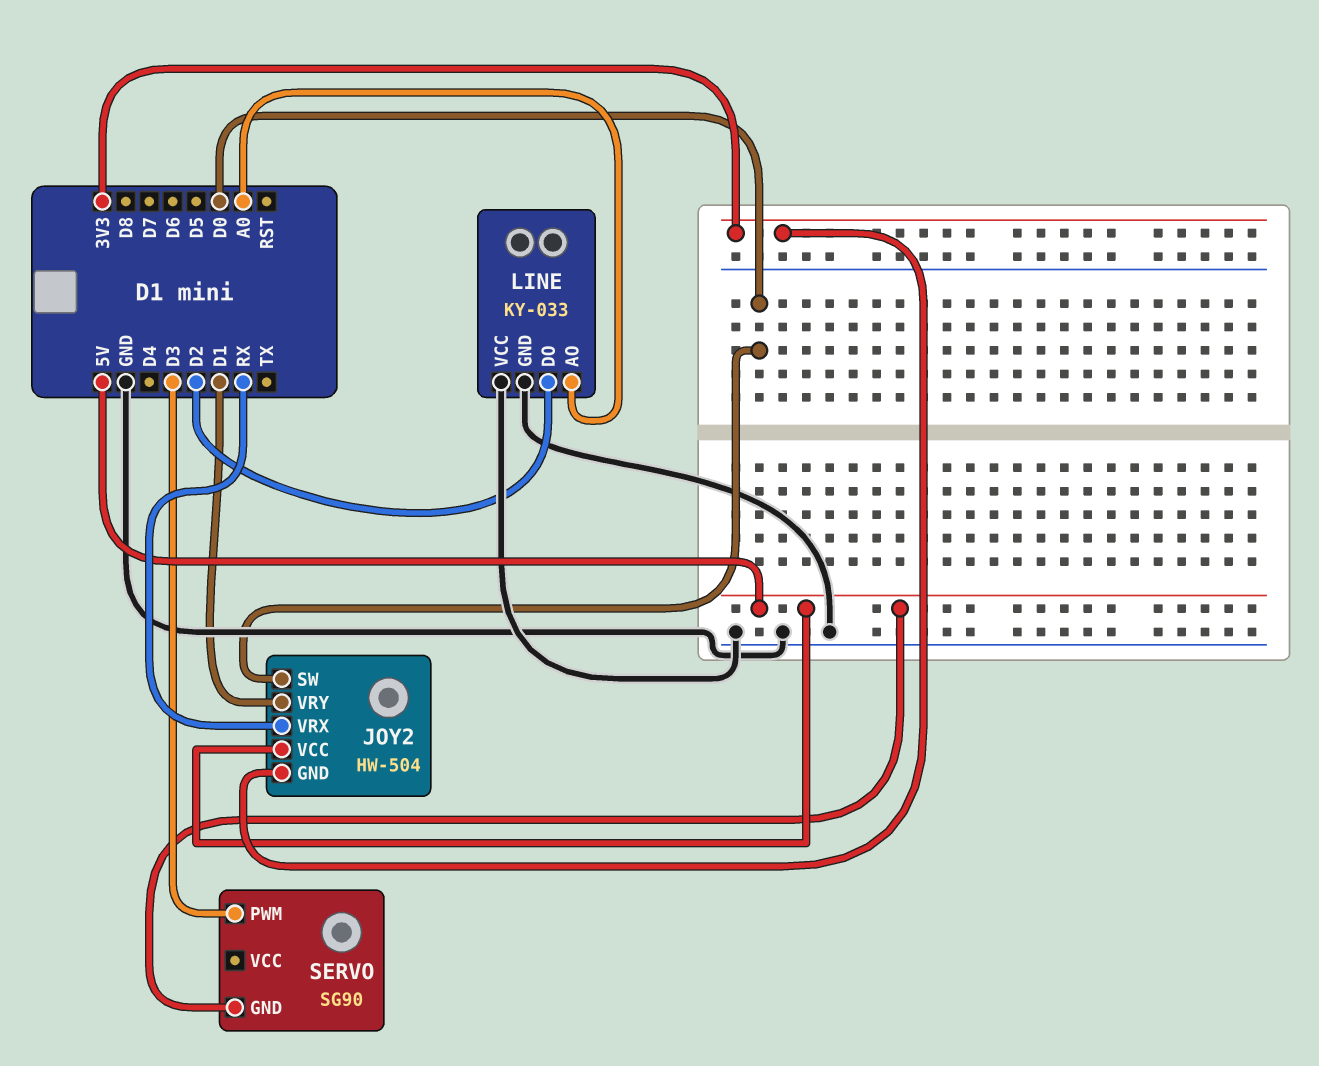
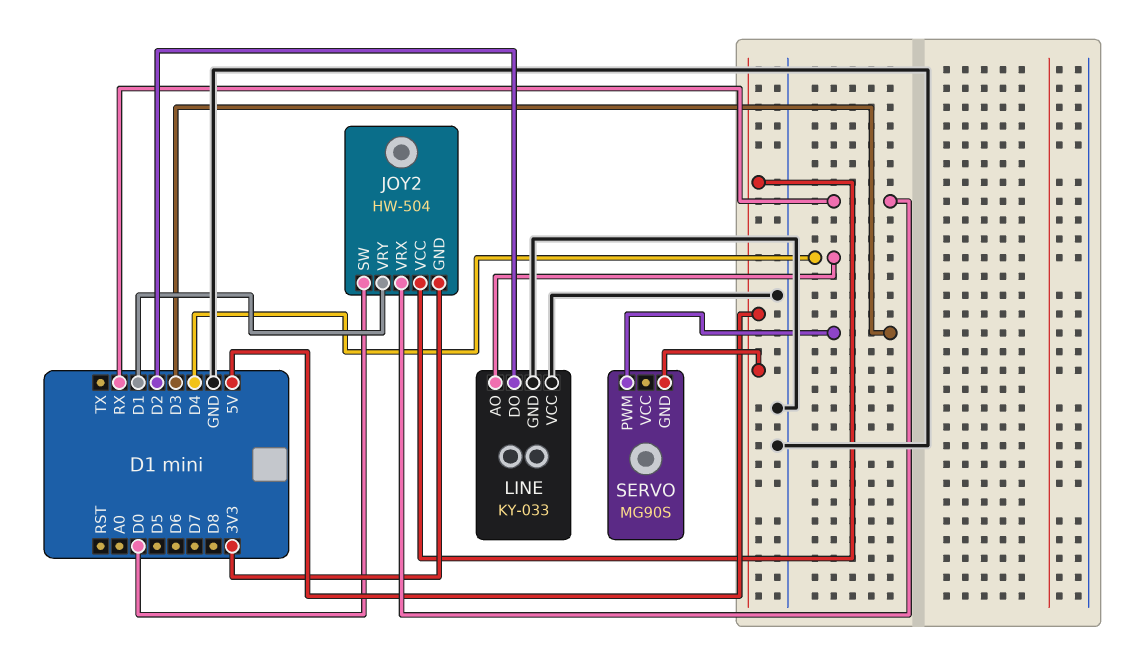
LINE pin AO: A0 -> D4
SERVO: SG90 -> MG90S

